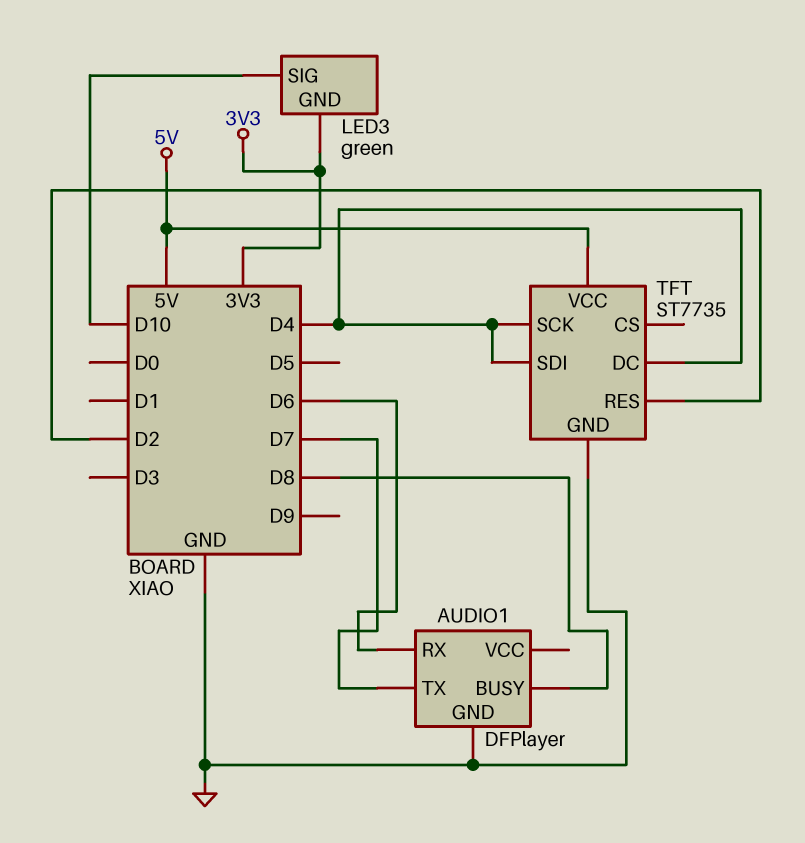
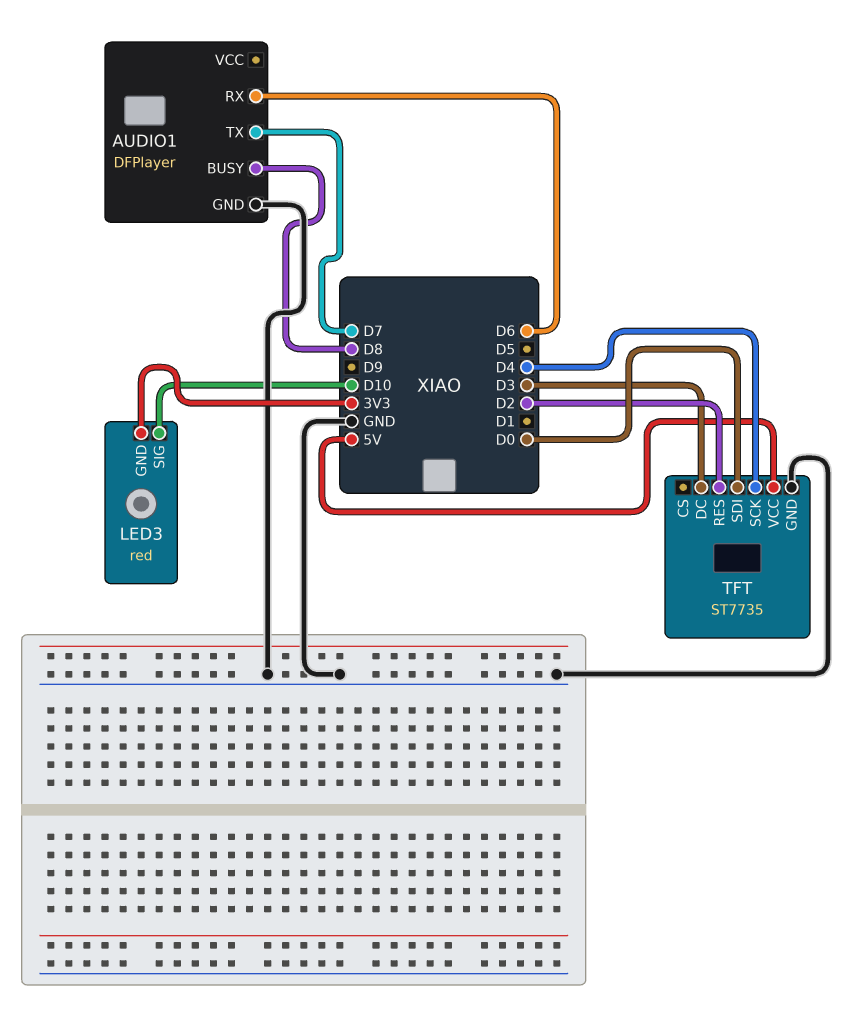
LED3: green -> red
TFT pin DC: D4 -> D3
TFT pin SDI: D4 -> D0

